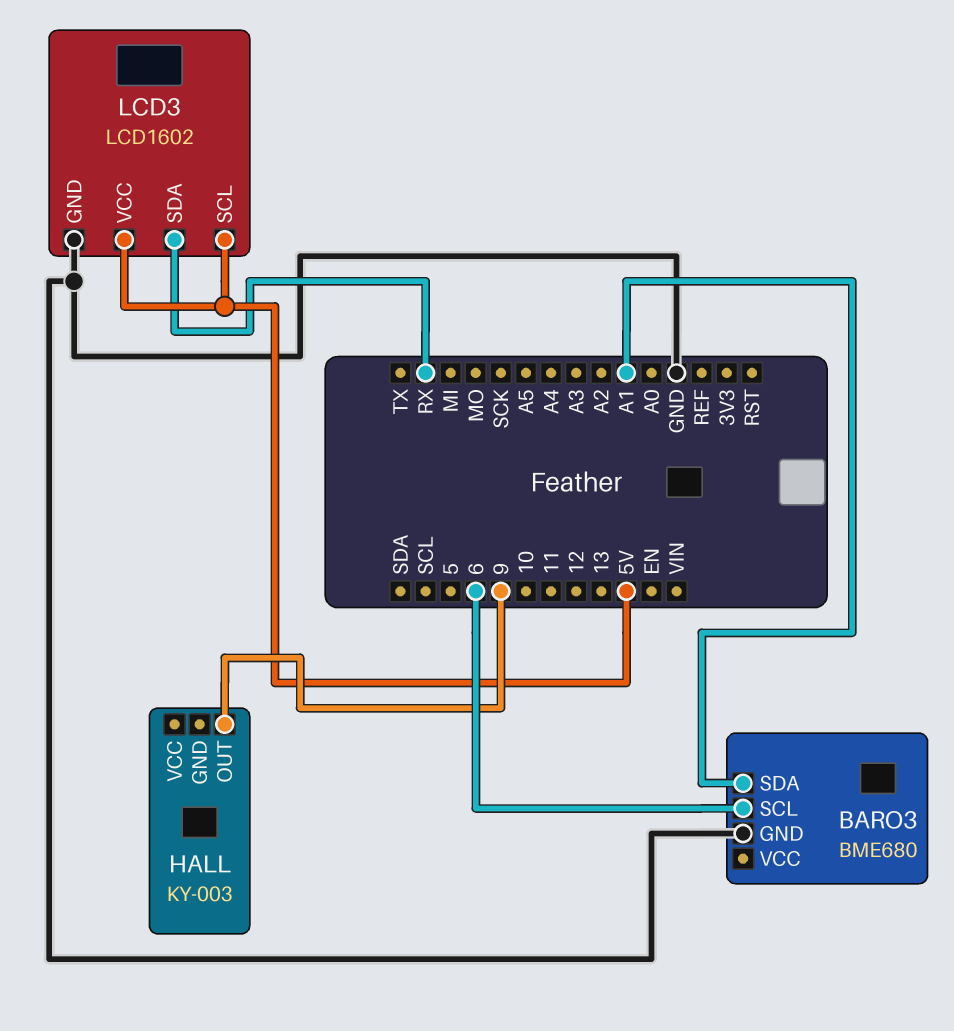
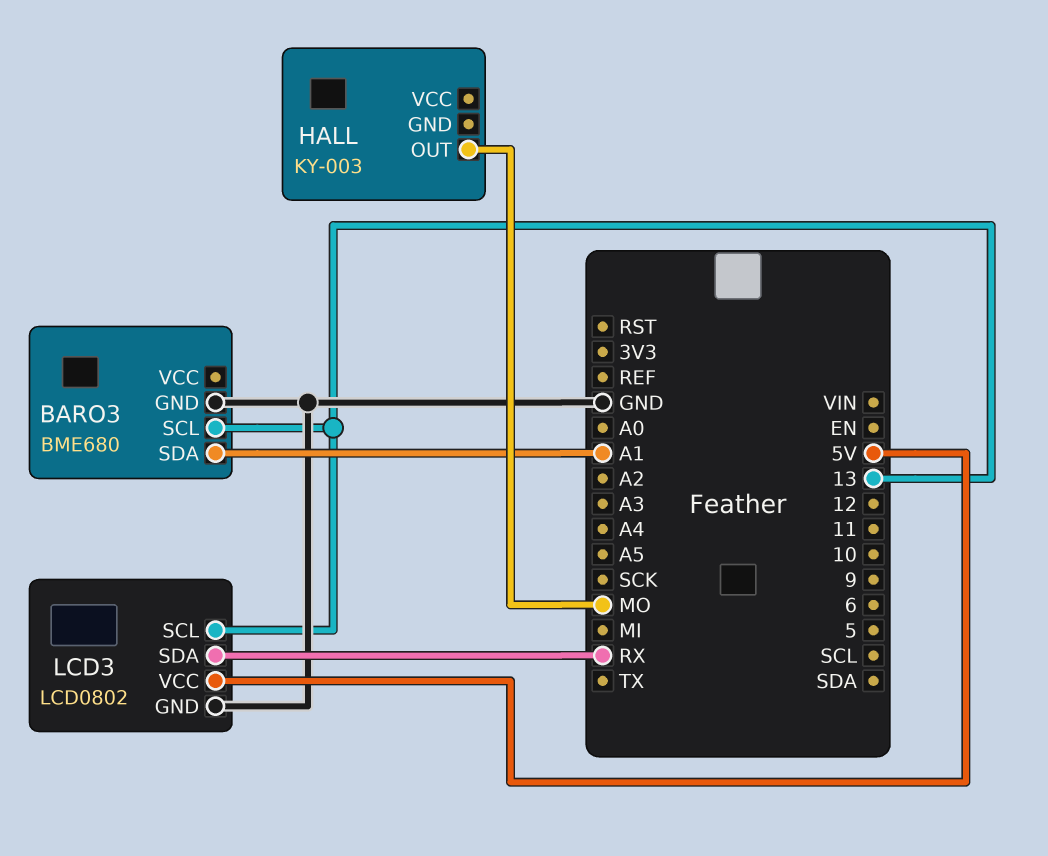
BARO3 pin SCL: 6 -> 13
HALL pin OUT: 9 -> MO
LCD3: LCD1602 -> LCD0802
LCD3 pin SCL: 5V -> 13

